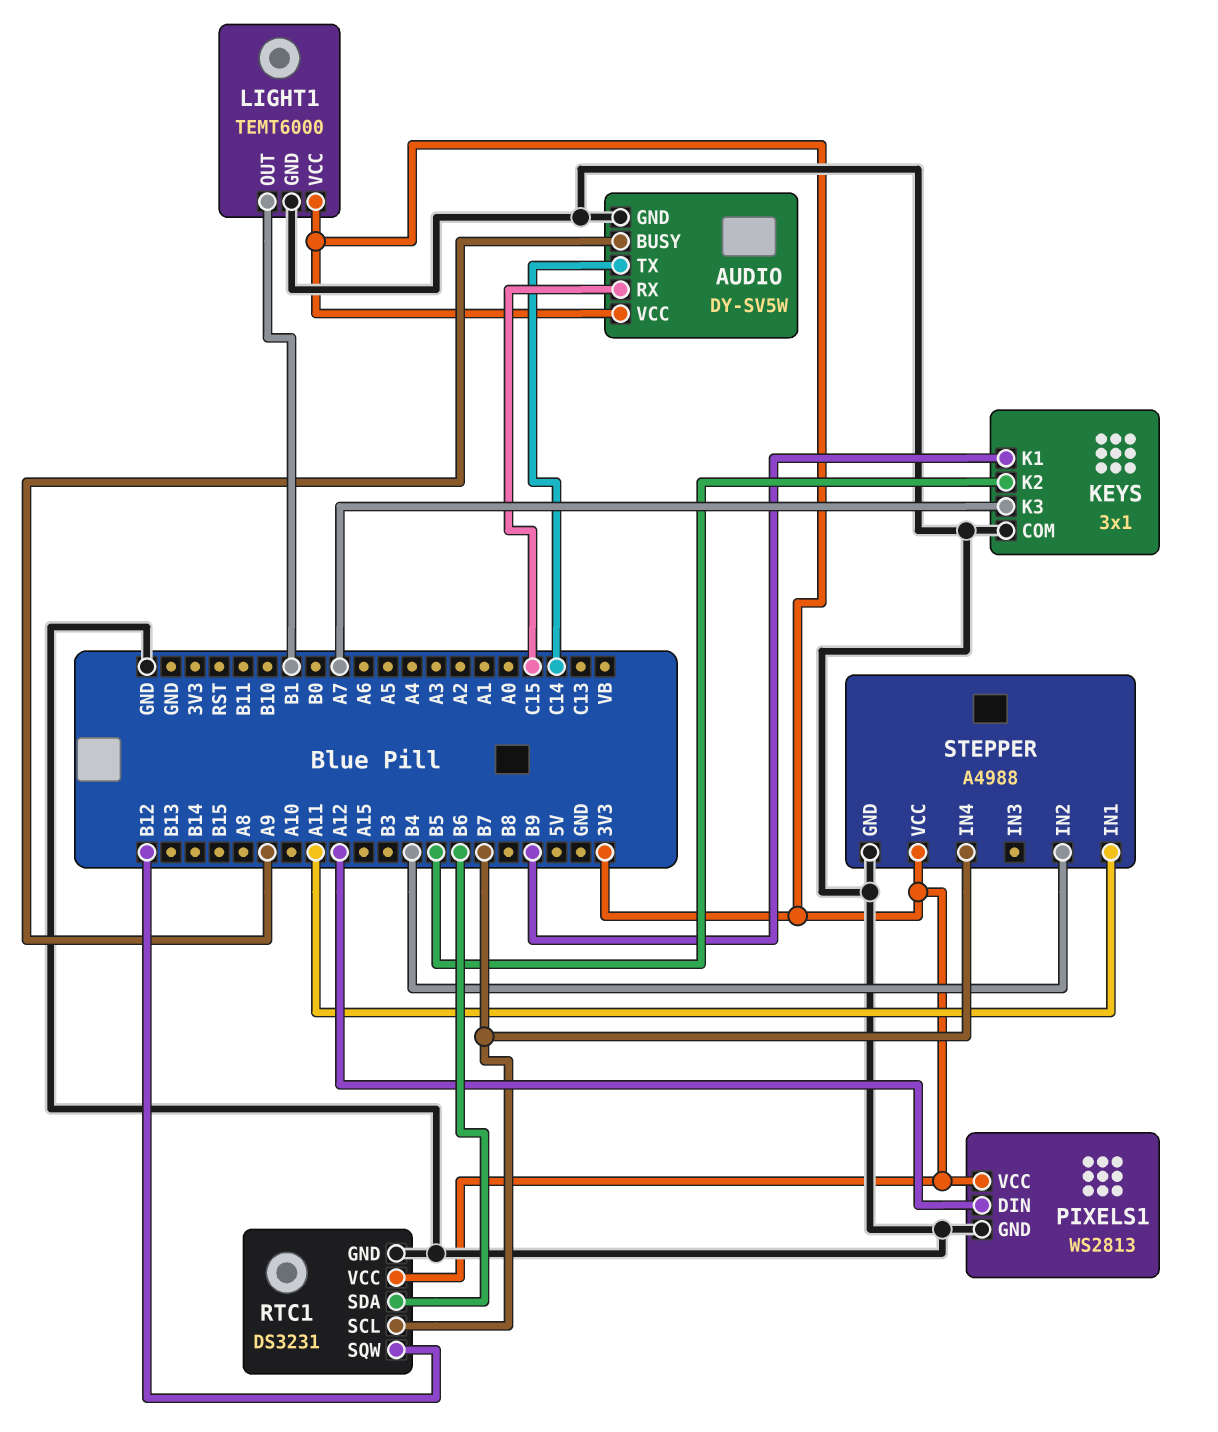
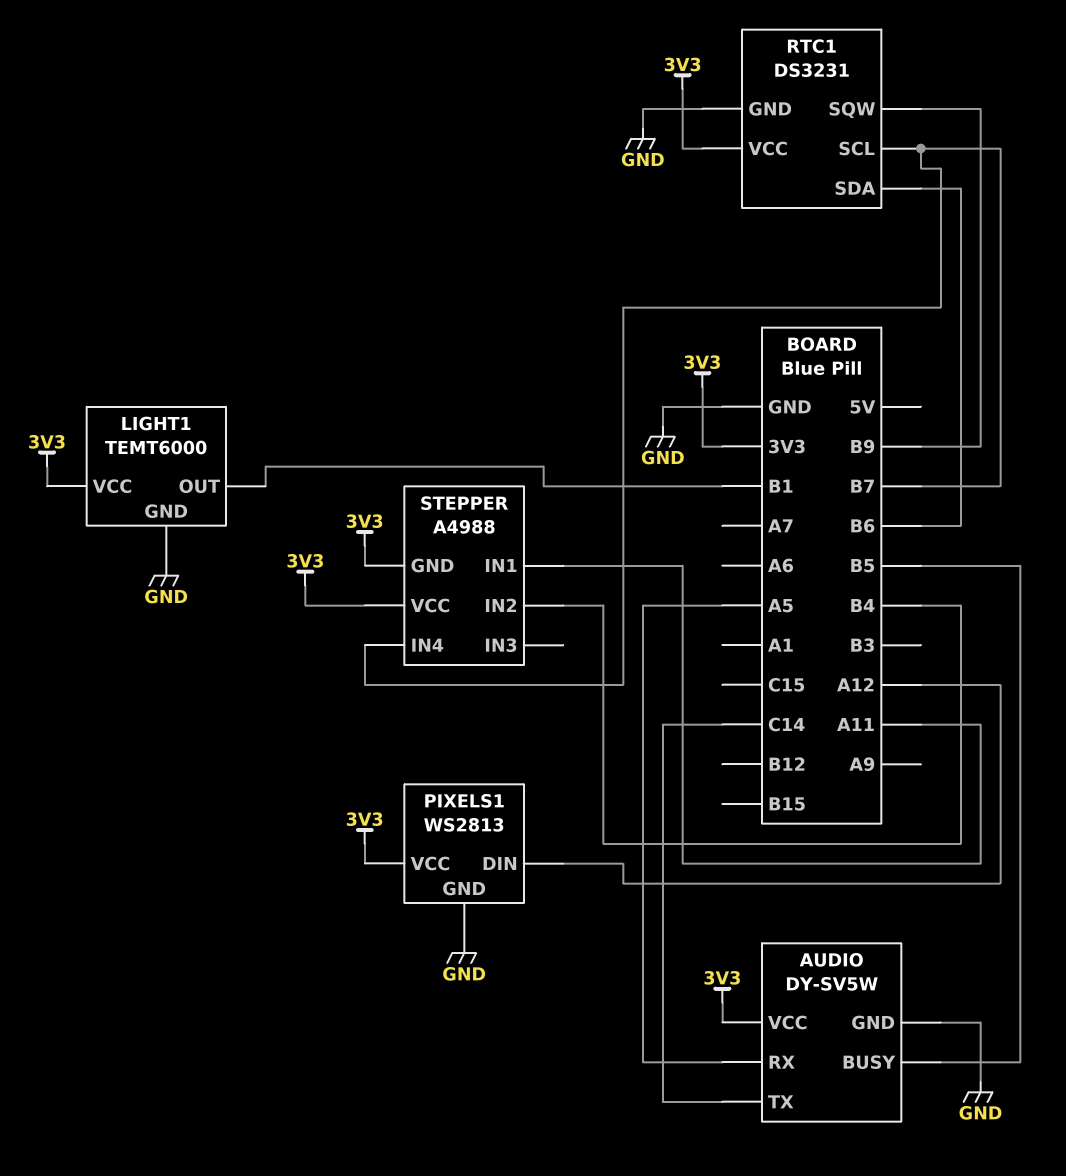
AUDIO pin BUSY: A9 -> B5
AUDIO pin RX: C15 -> A5
KEYS: 3x1 -> none
KEYS pin COM: GND -> none
KEYS pin K1: B9 -> none
KEYS pin K2: B5 -> none
KEYS pin K3: A7 -> none
RTC1 pin SQW: B12 -> B9
STEPPER pin GND: GND -> 3V3

